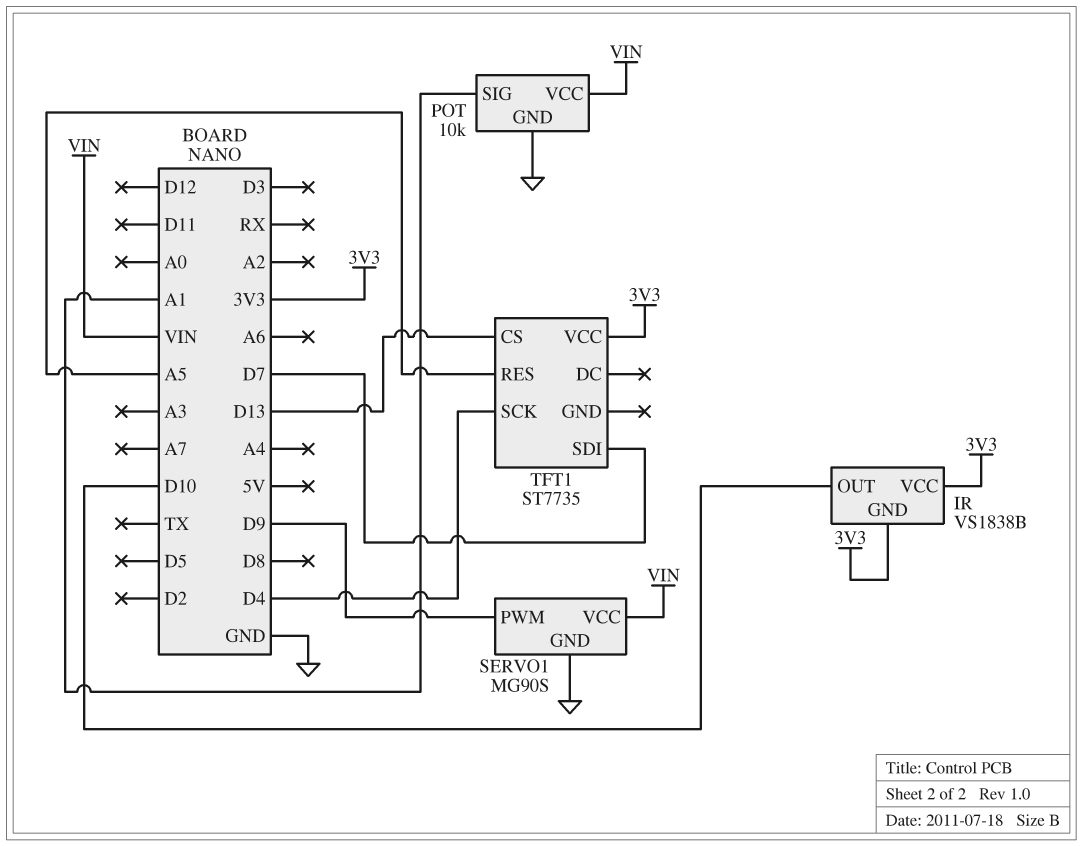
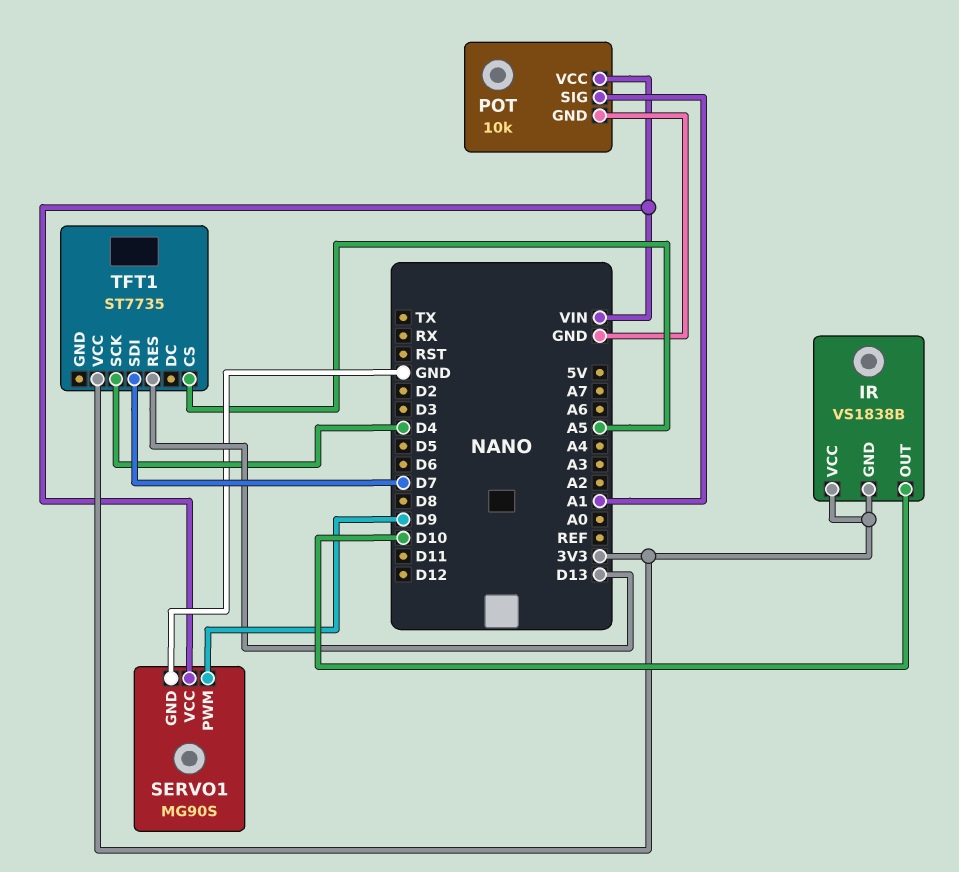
TFT1 pin CS: D13 -> A5
TFT1 pin RES: A5 -> D13

